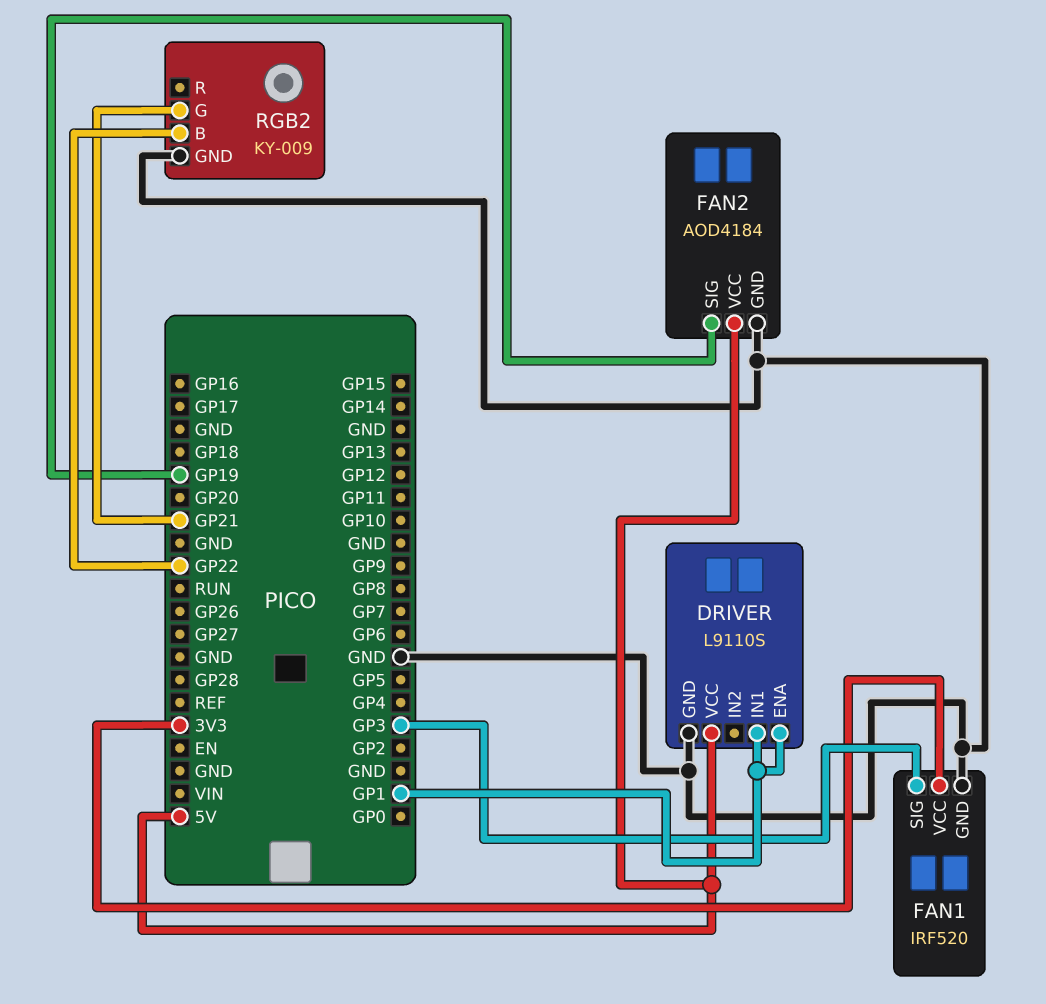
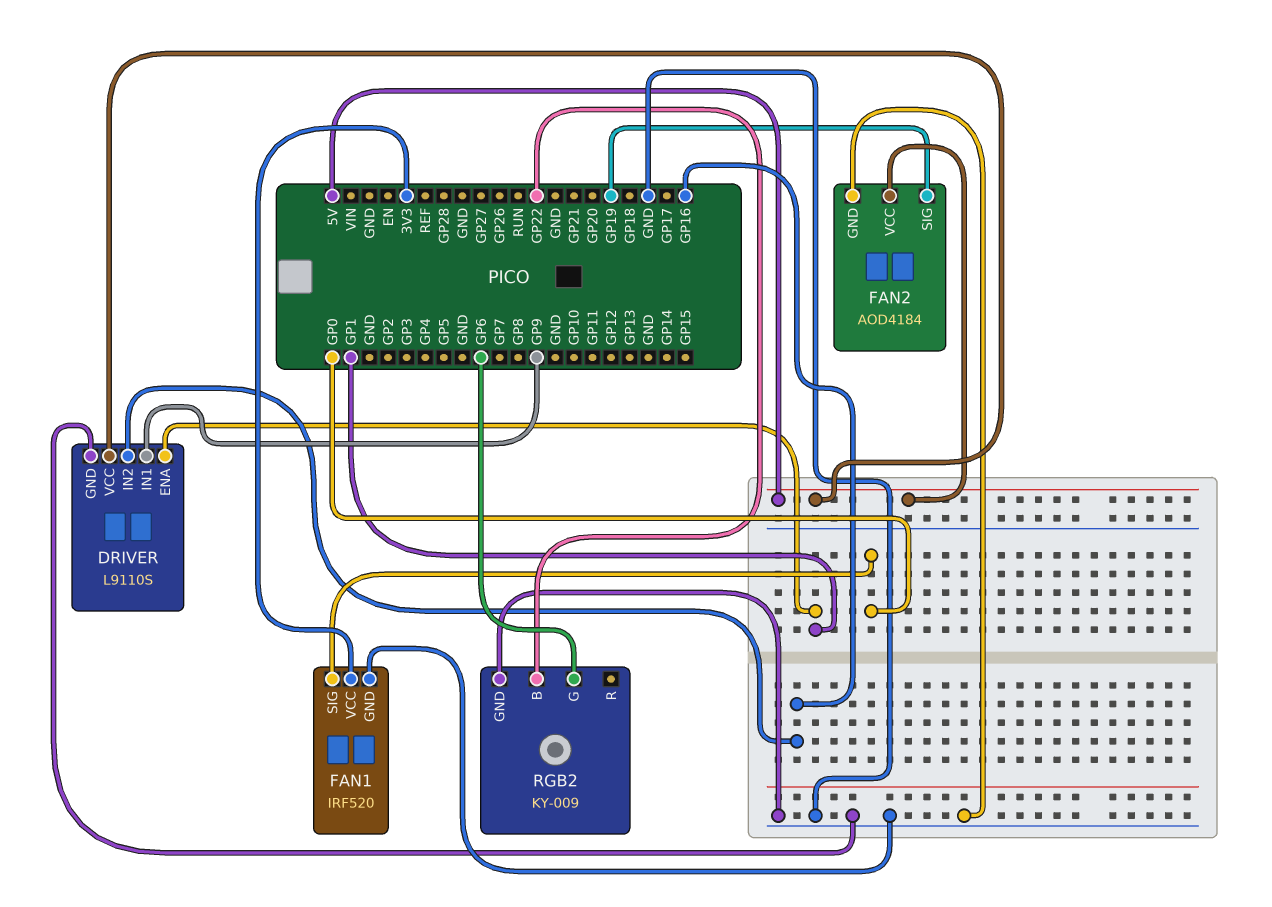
DRIVER pin IN1: GP1 -> GP9
DRIVER pin IN2: none -> GP16
FAN1 pin SIG: GP3 -> GP0
RGB2 pin G: GP21 -> GP6

